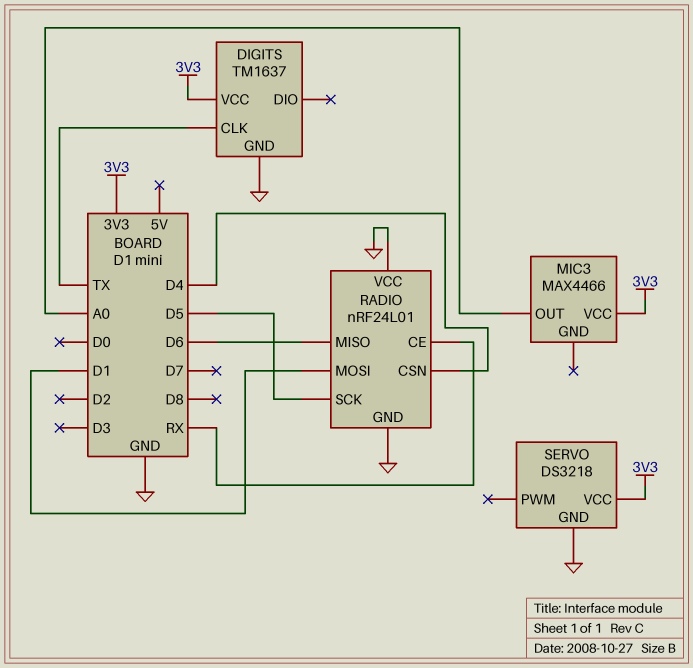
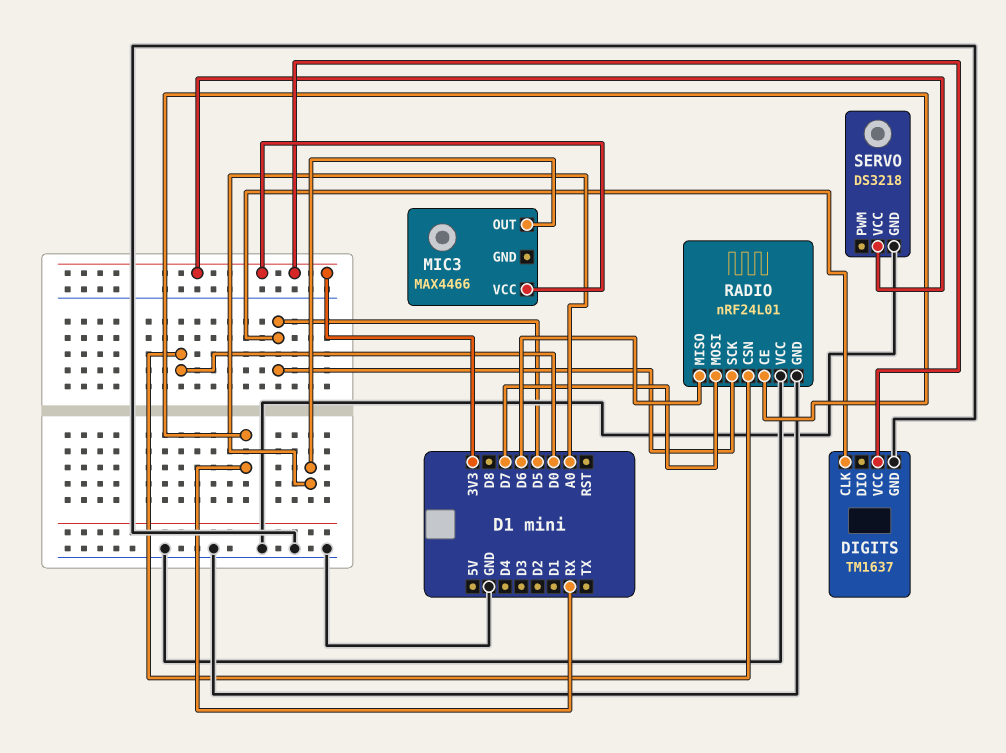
DIGITS pin CLK: TX -> D5
RADIO pin CSN: D4 -> D0
RADIO pin MOSI: D1 -> D7

